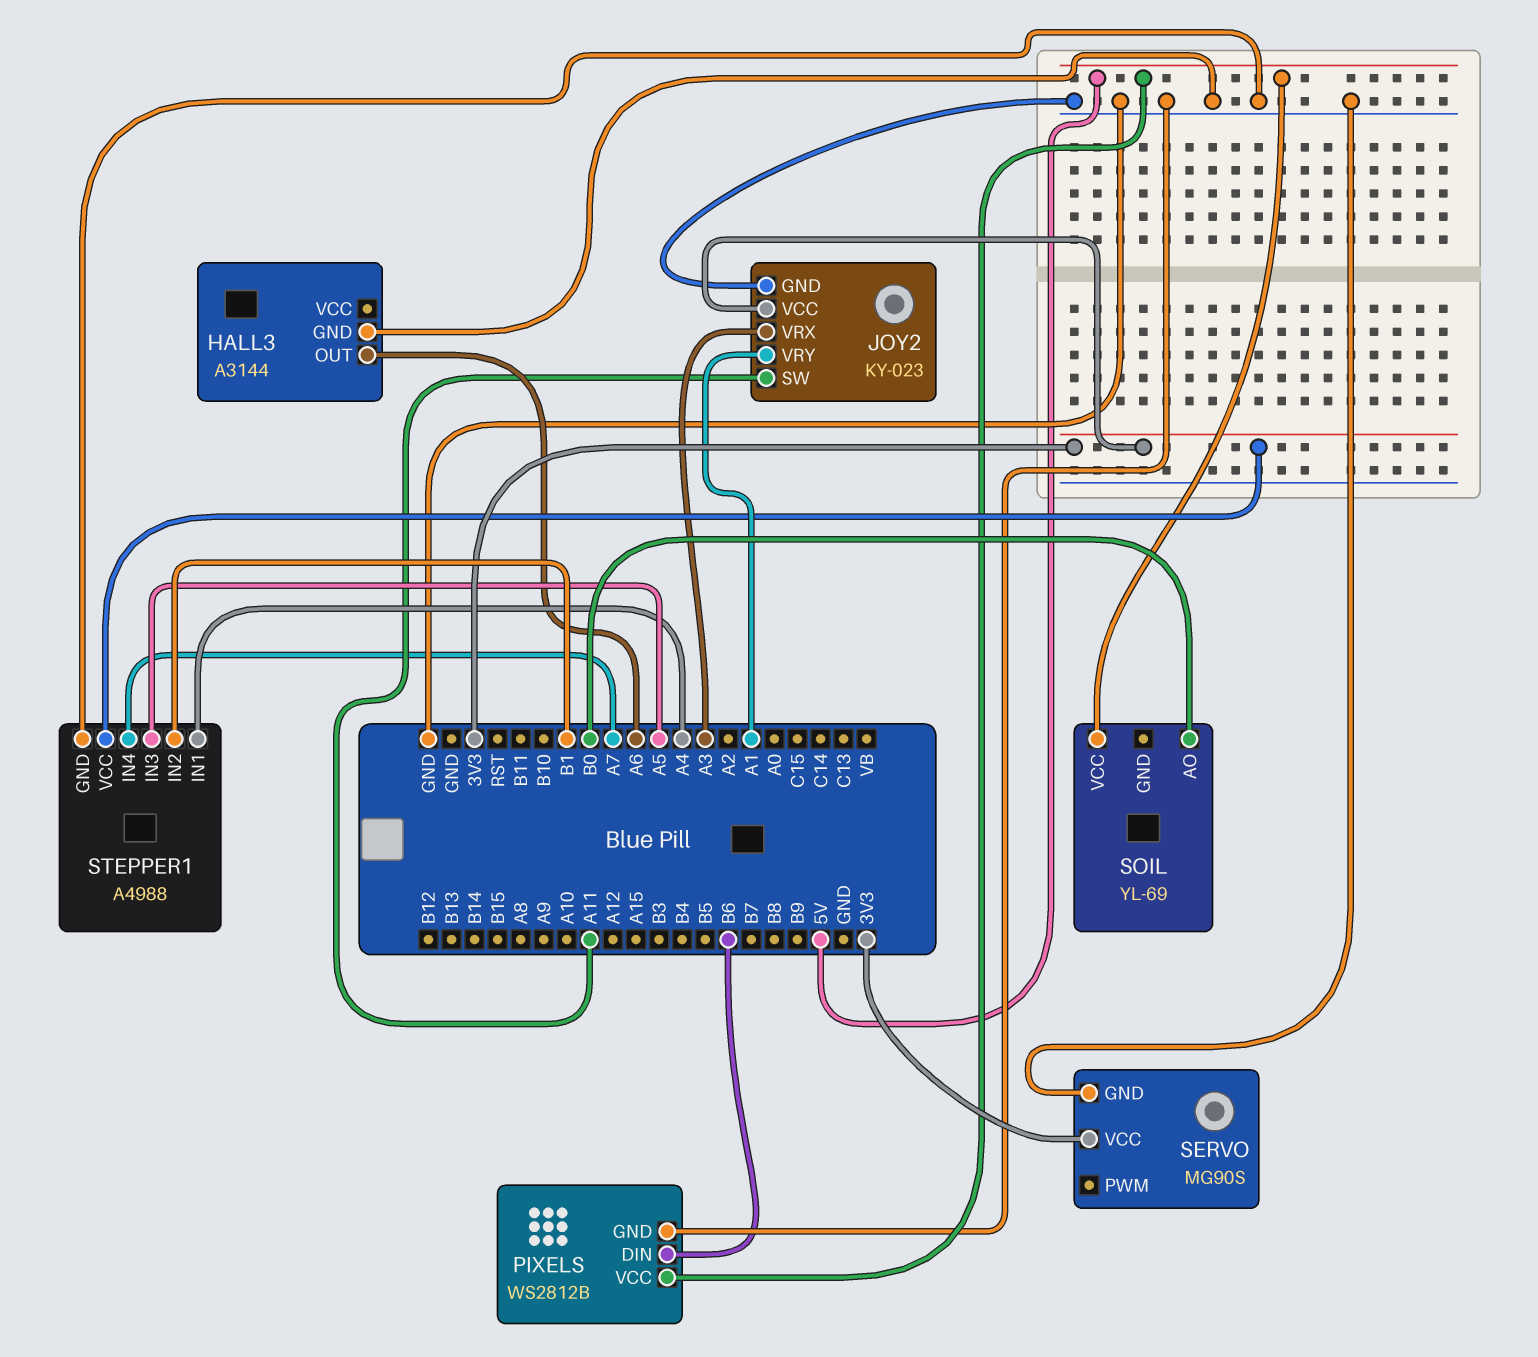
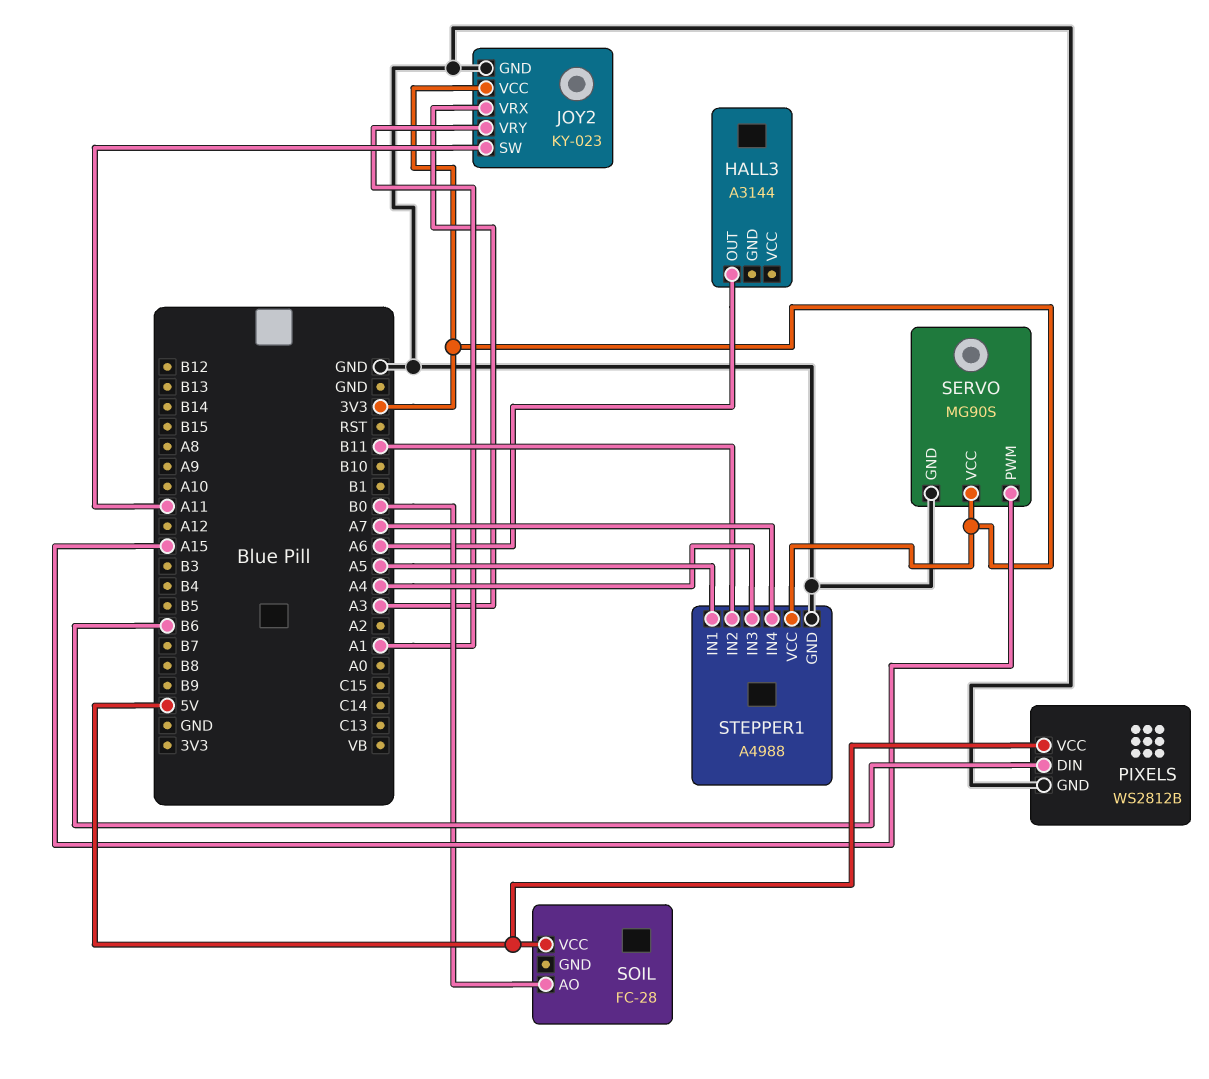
HALL3 pin GND: GND -> none
SERVO pin PWM: none -> A15
SOIL: YL-69 -> FC-28
STEPPER1 pin IN1: A4 -> A5
STEPPER1 pin IN2: B1 -> B11
STEPPER1 pin IN3: A5 -> A4

